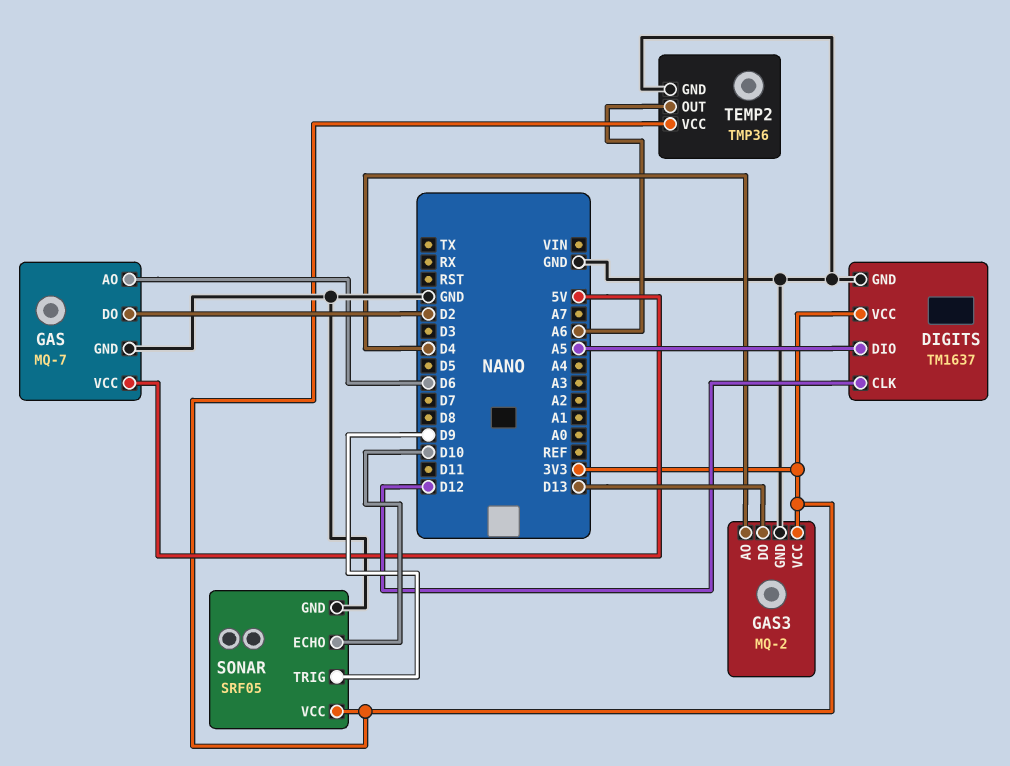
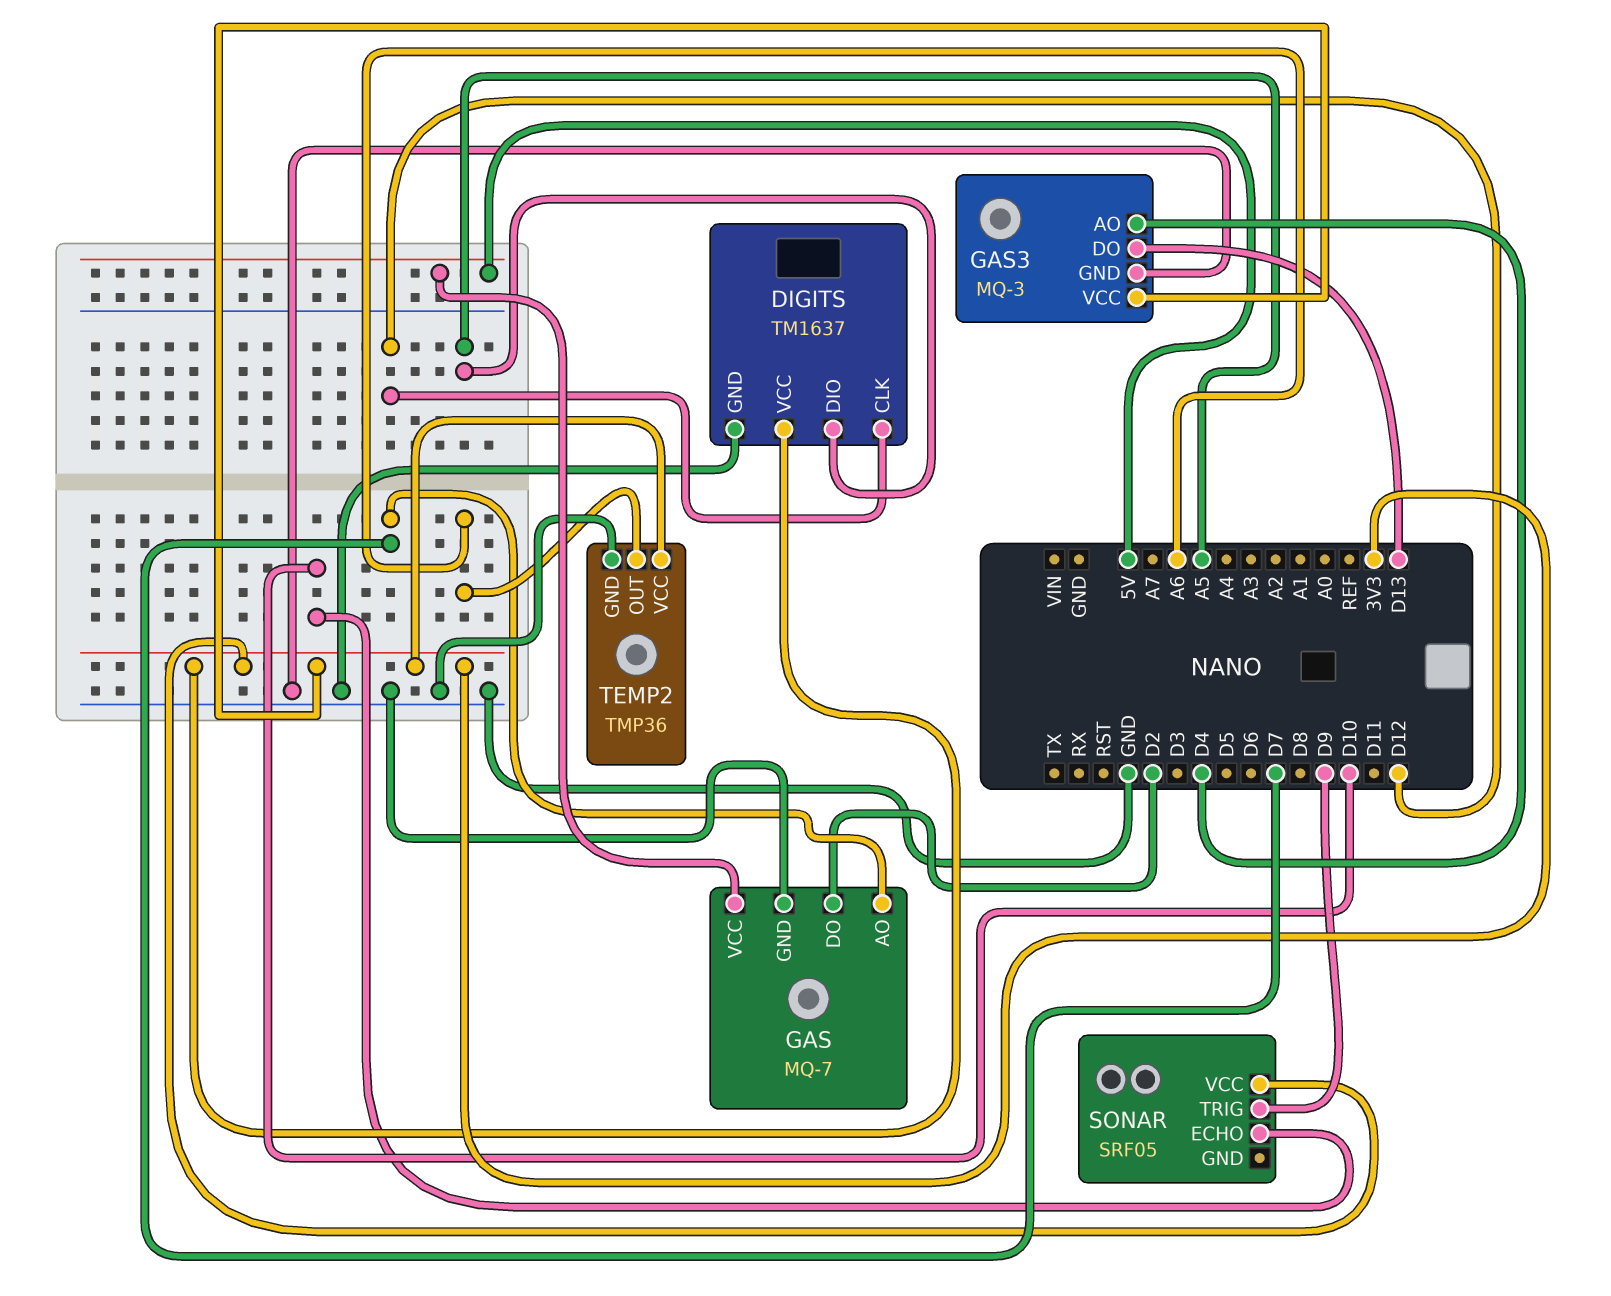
GAS pin AO: D6 -> D7
GAS3: MQ-2 -> MQ-3
SONAR pin GND: GND -> none

